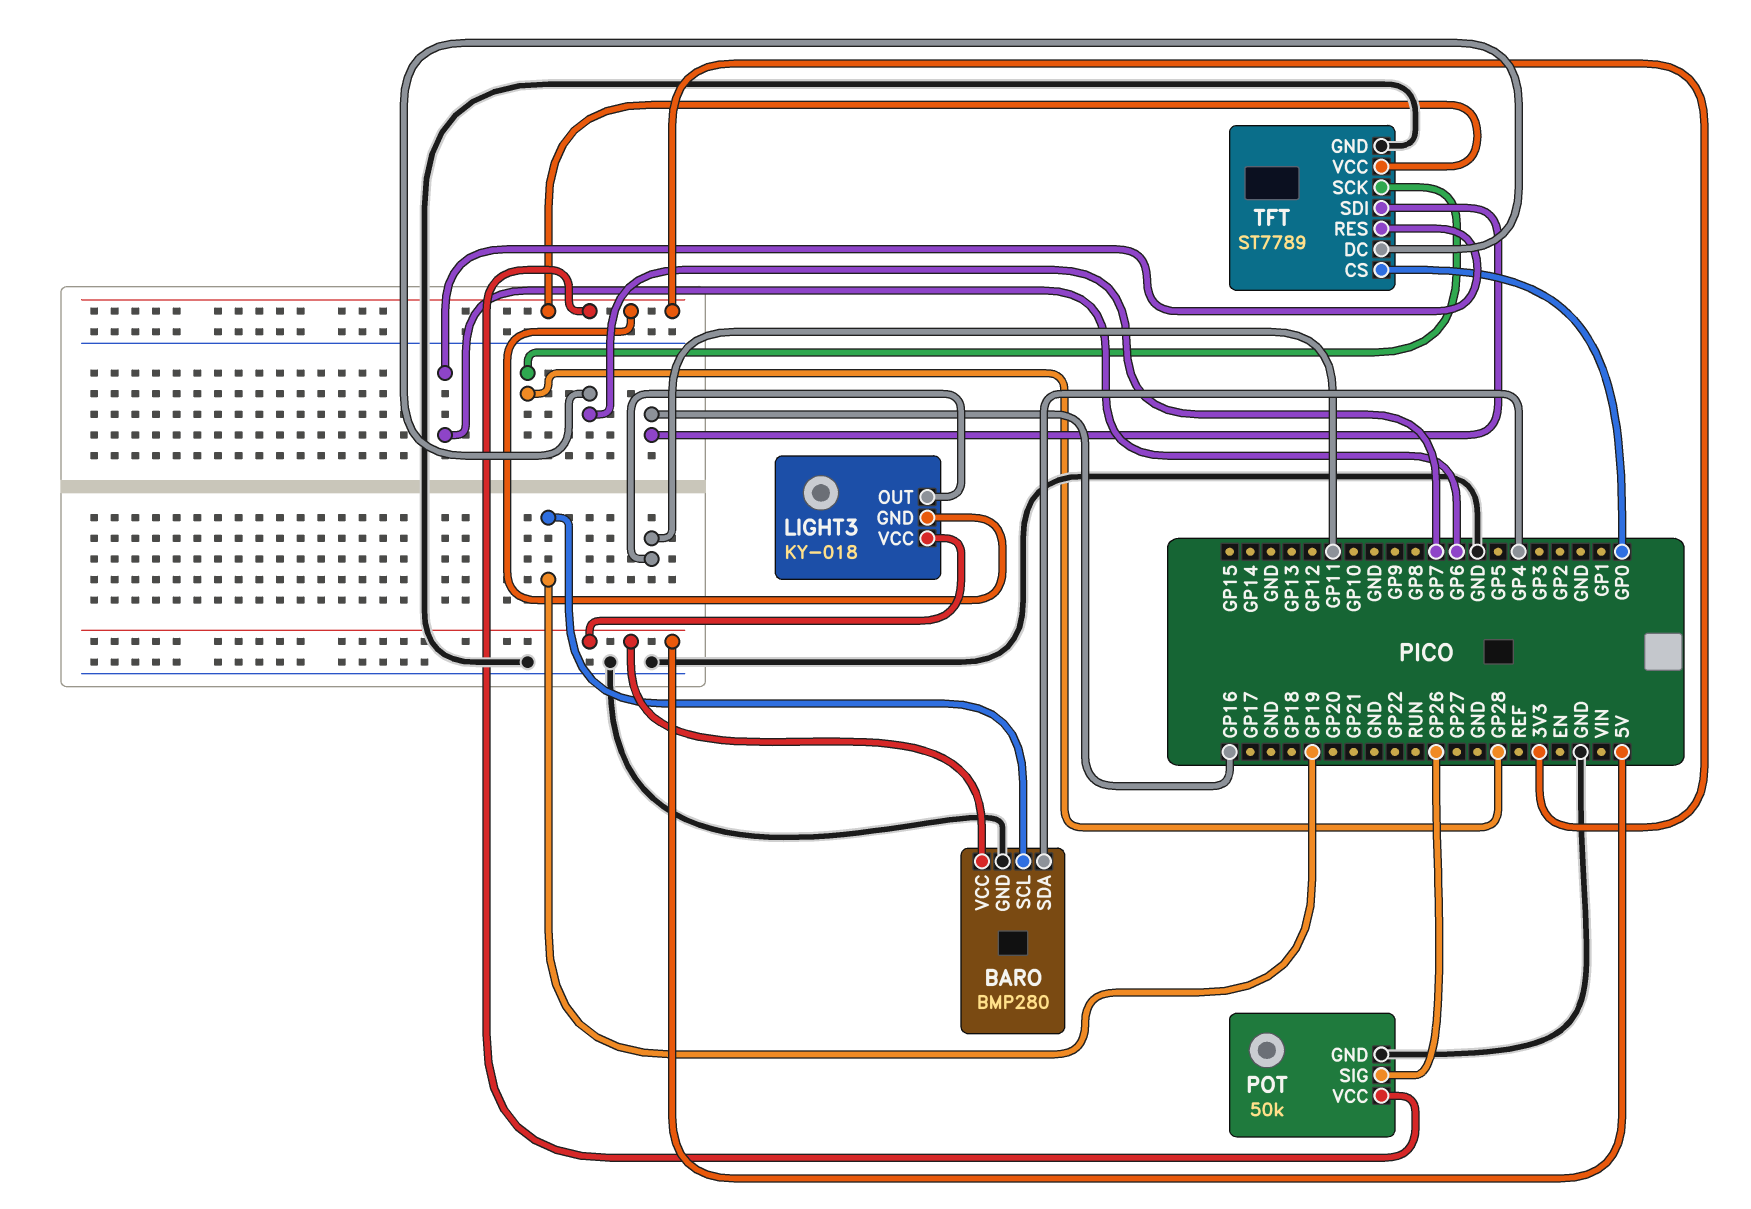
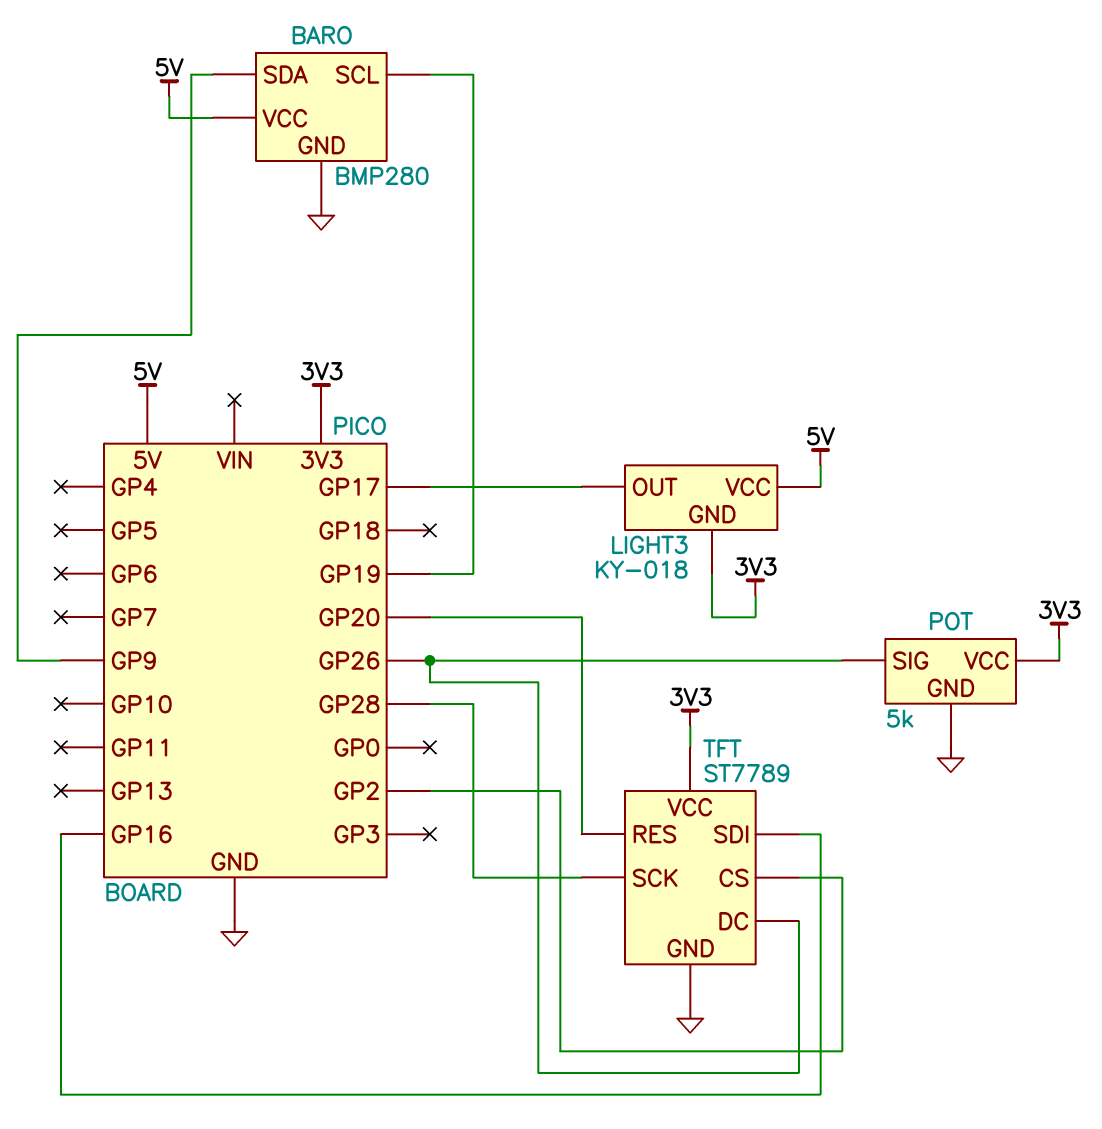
BARO pin SDA: GP4 -> GP9
LIGHT3 pin OUT: GP11 -> GP17
POT: 50k -> 5k
TFT pin CS: GP0 -> GP2
TFT pin DC: GP7 -> GP26
TFT pin RES: GP6 -> GP20

